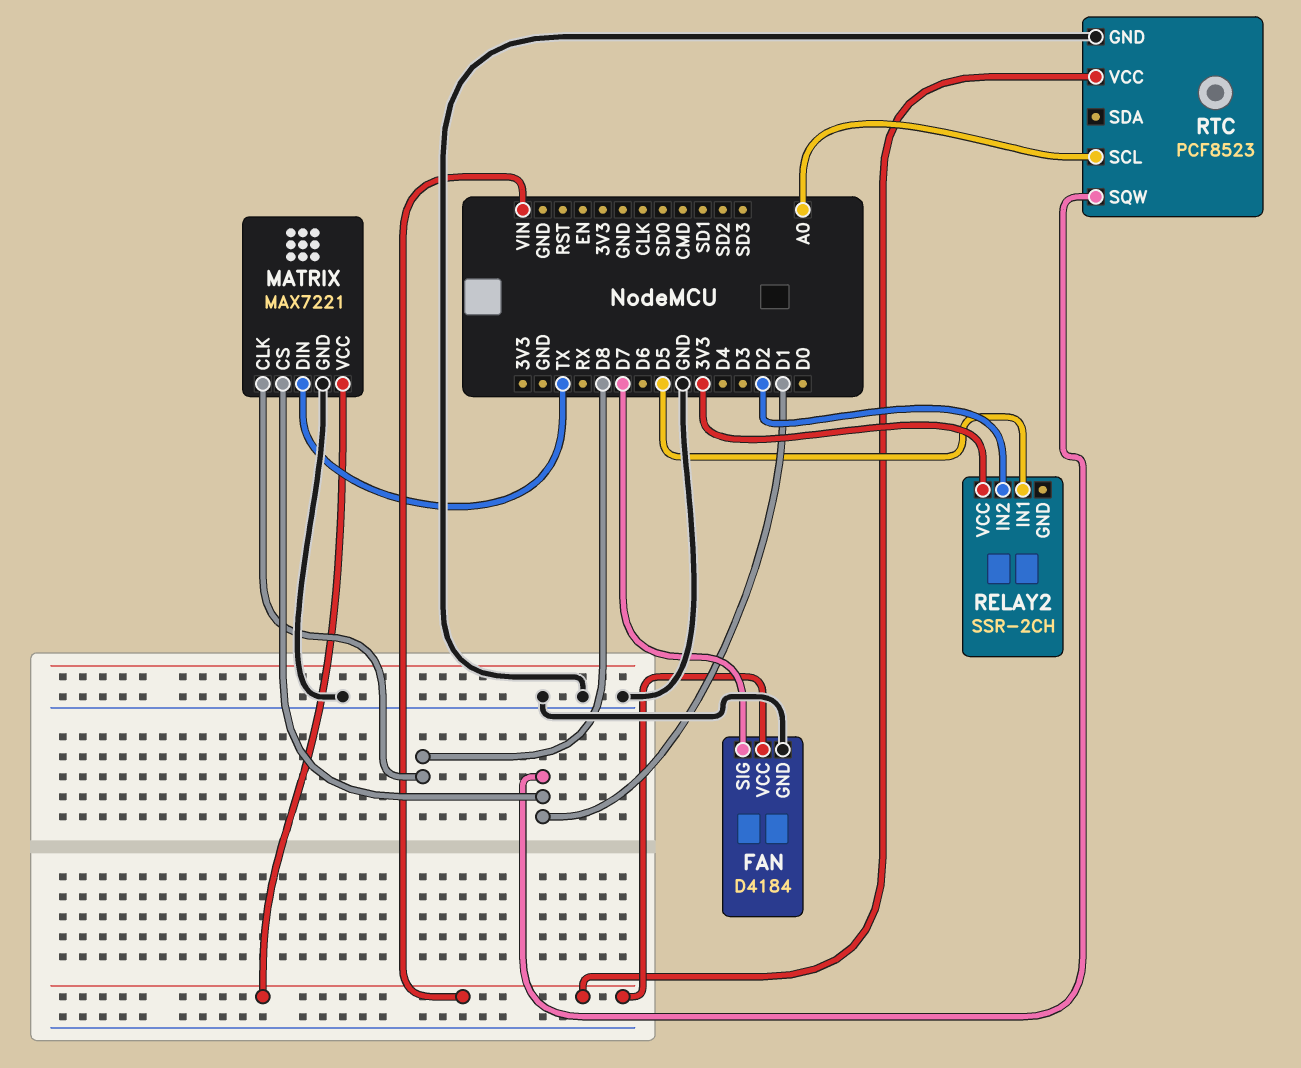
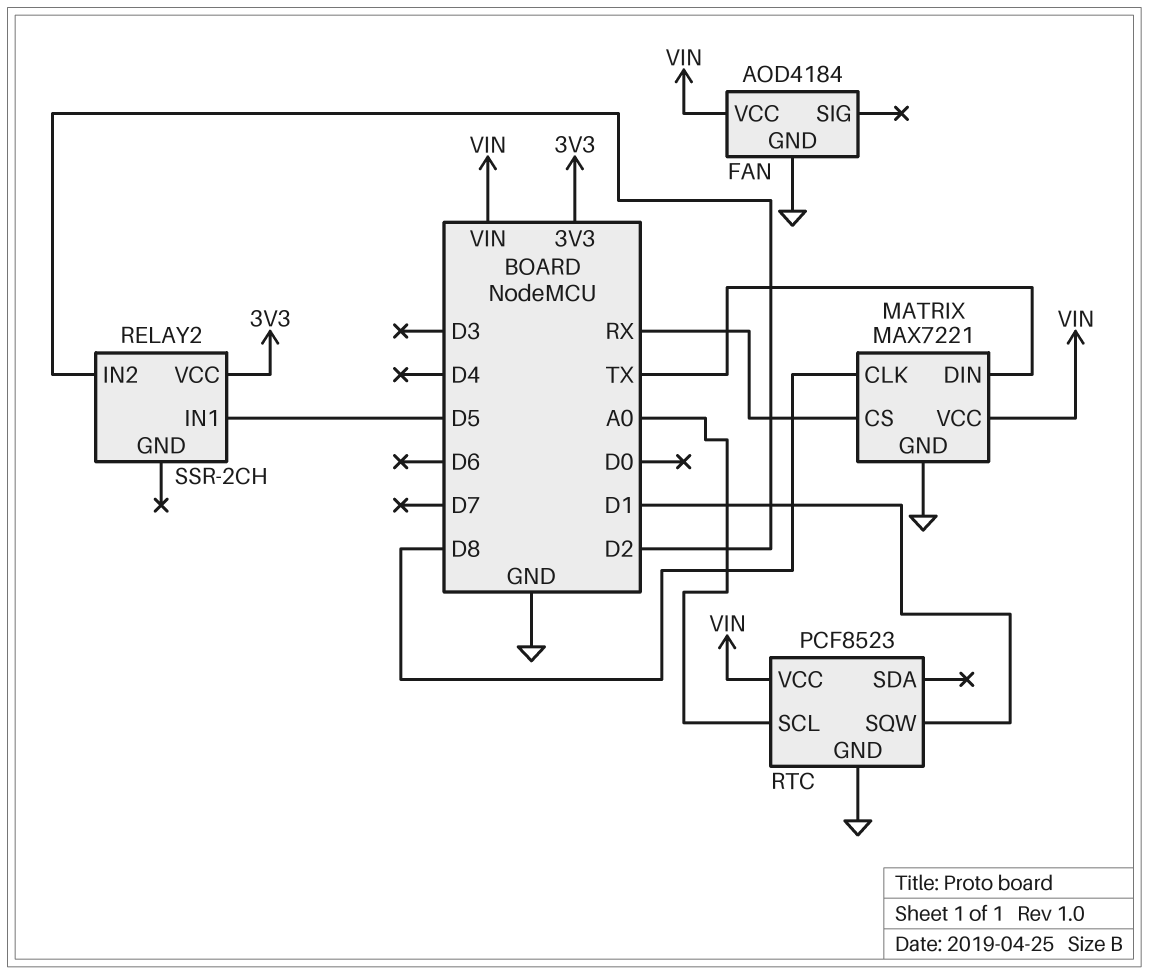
FAN: D4184 -> AOD4184
FAN pin SIG: D7 -> none
MATRIX pin CS: D1 -> RX

